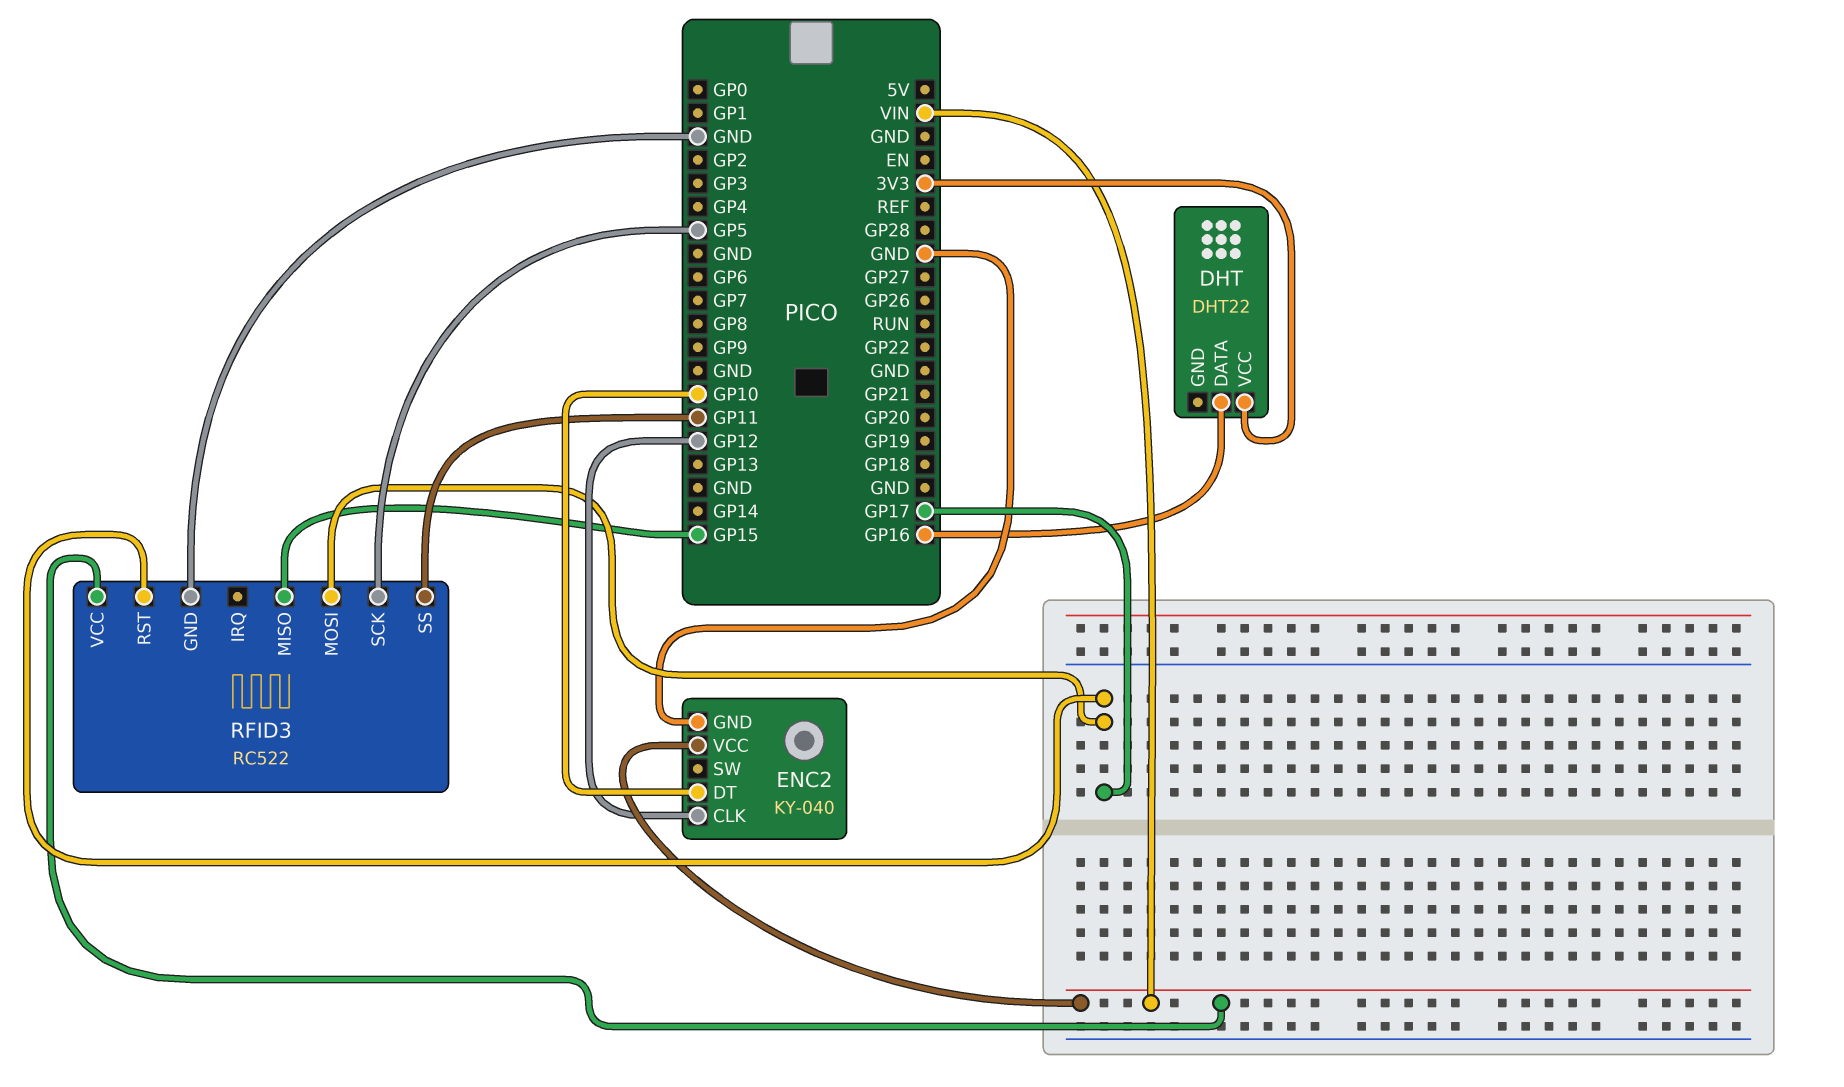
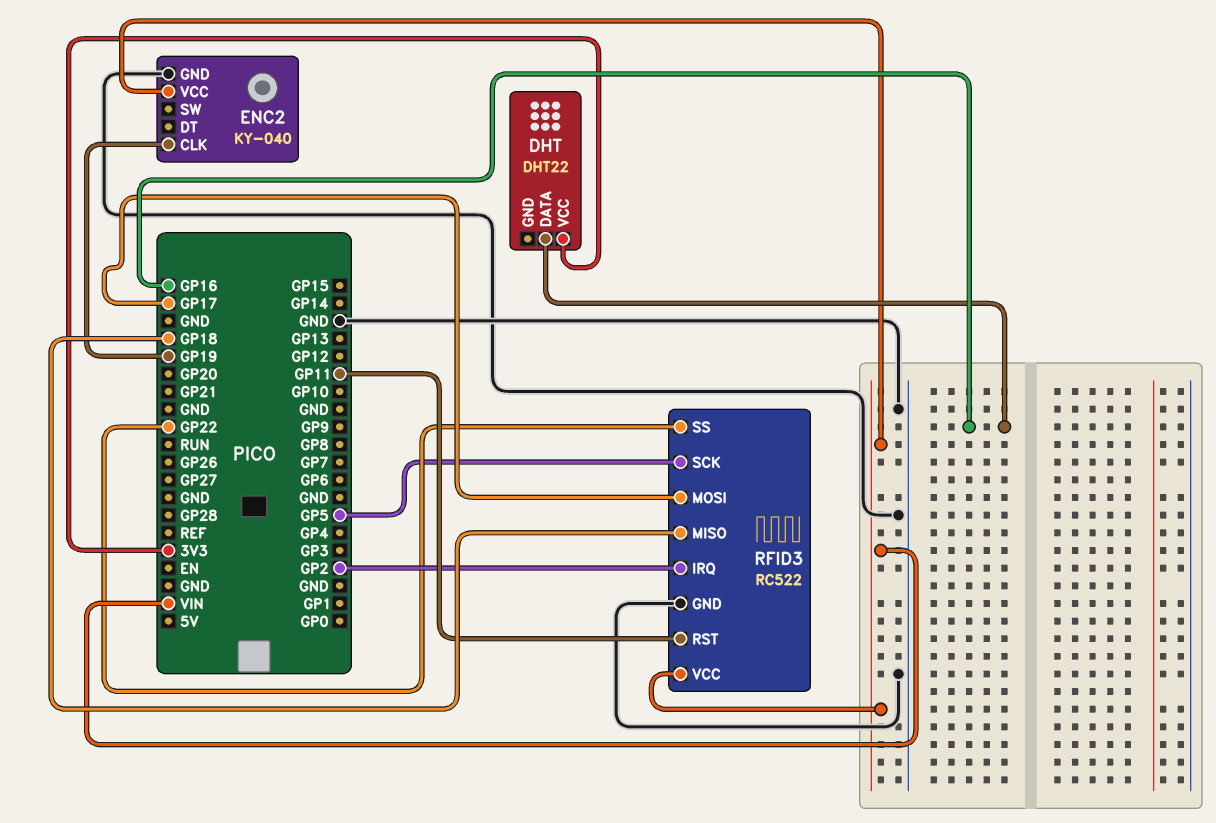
ENC2 pin CLK: GP12 -> GP19
ENC2 pin DT: GP10 -> none
RFID3 pin IRQ: none -> GP2
RFID3 pin MISO: GP15 -> GP18
RFID3 pin RST: GP17 -> GP11
RFID3 pin SS: GP11 -> GP22

